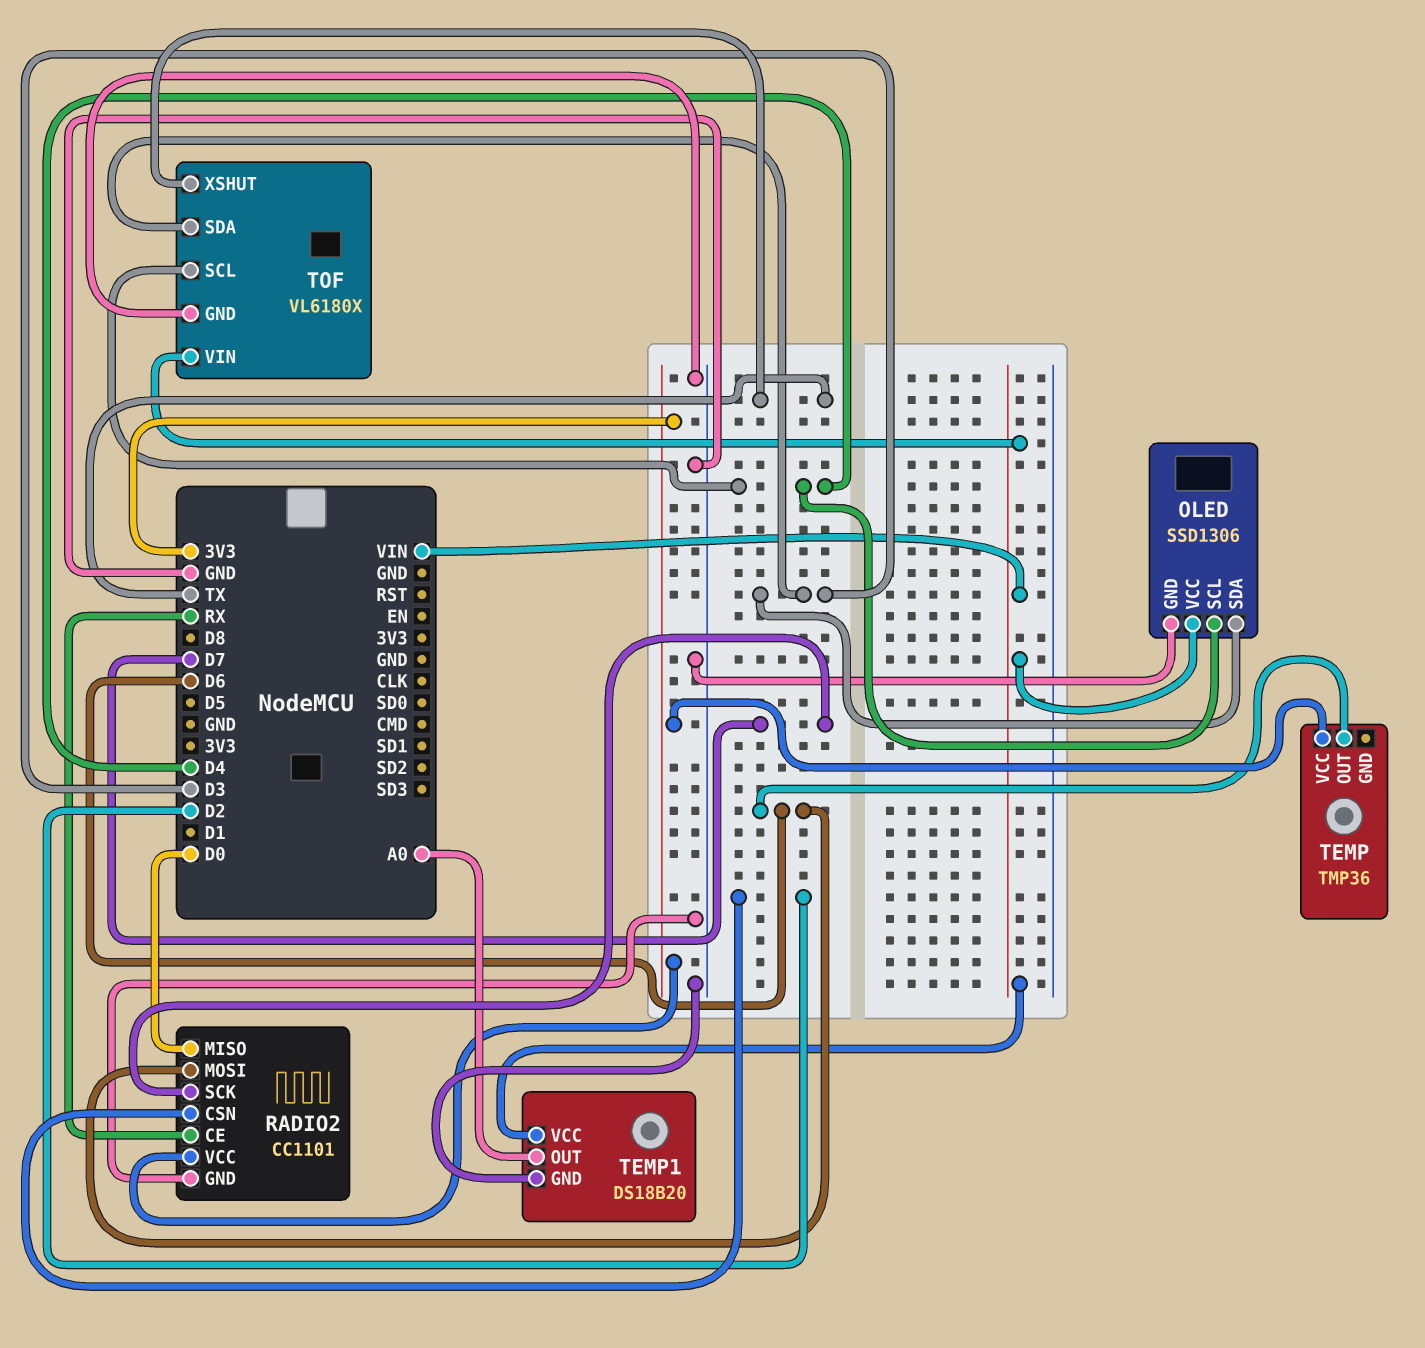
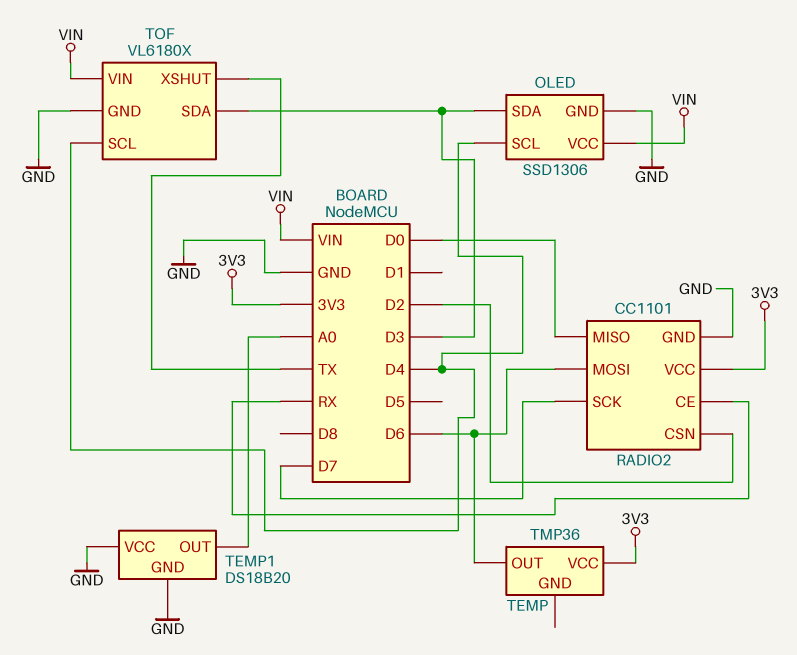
TEMP1 pin VCC: VIN -> GND

